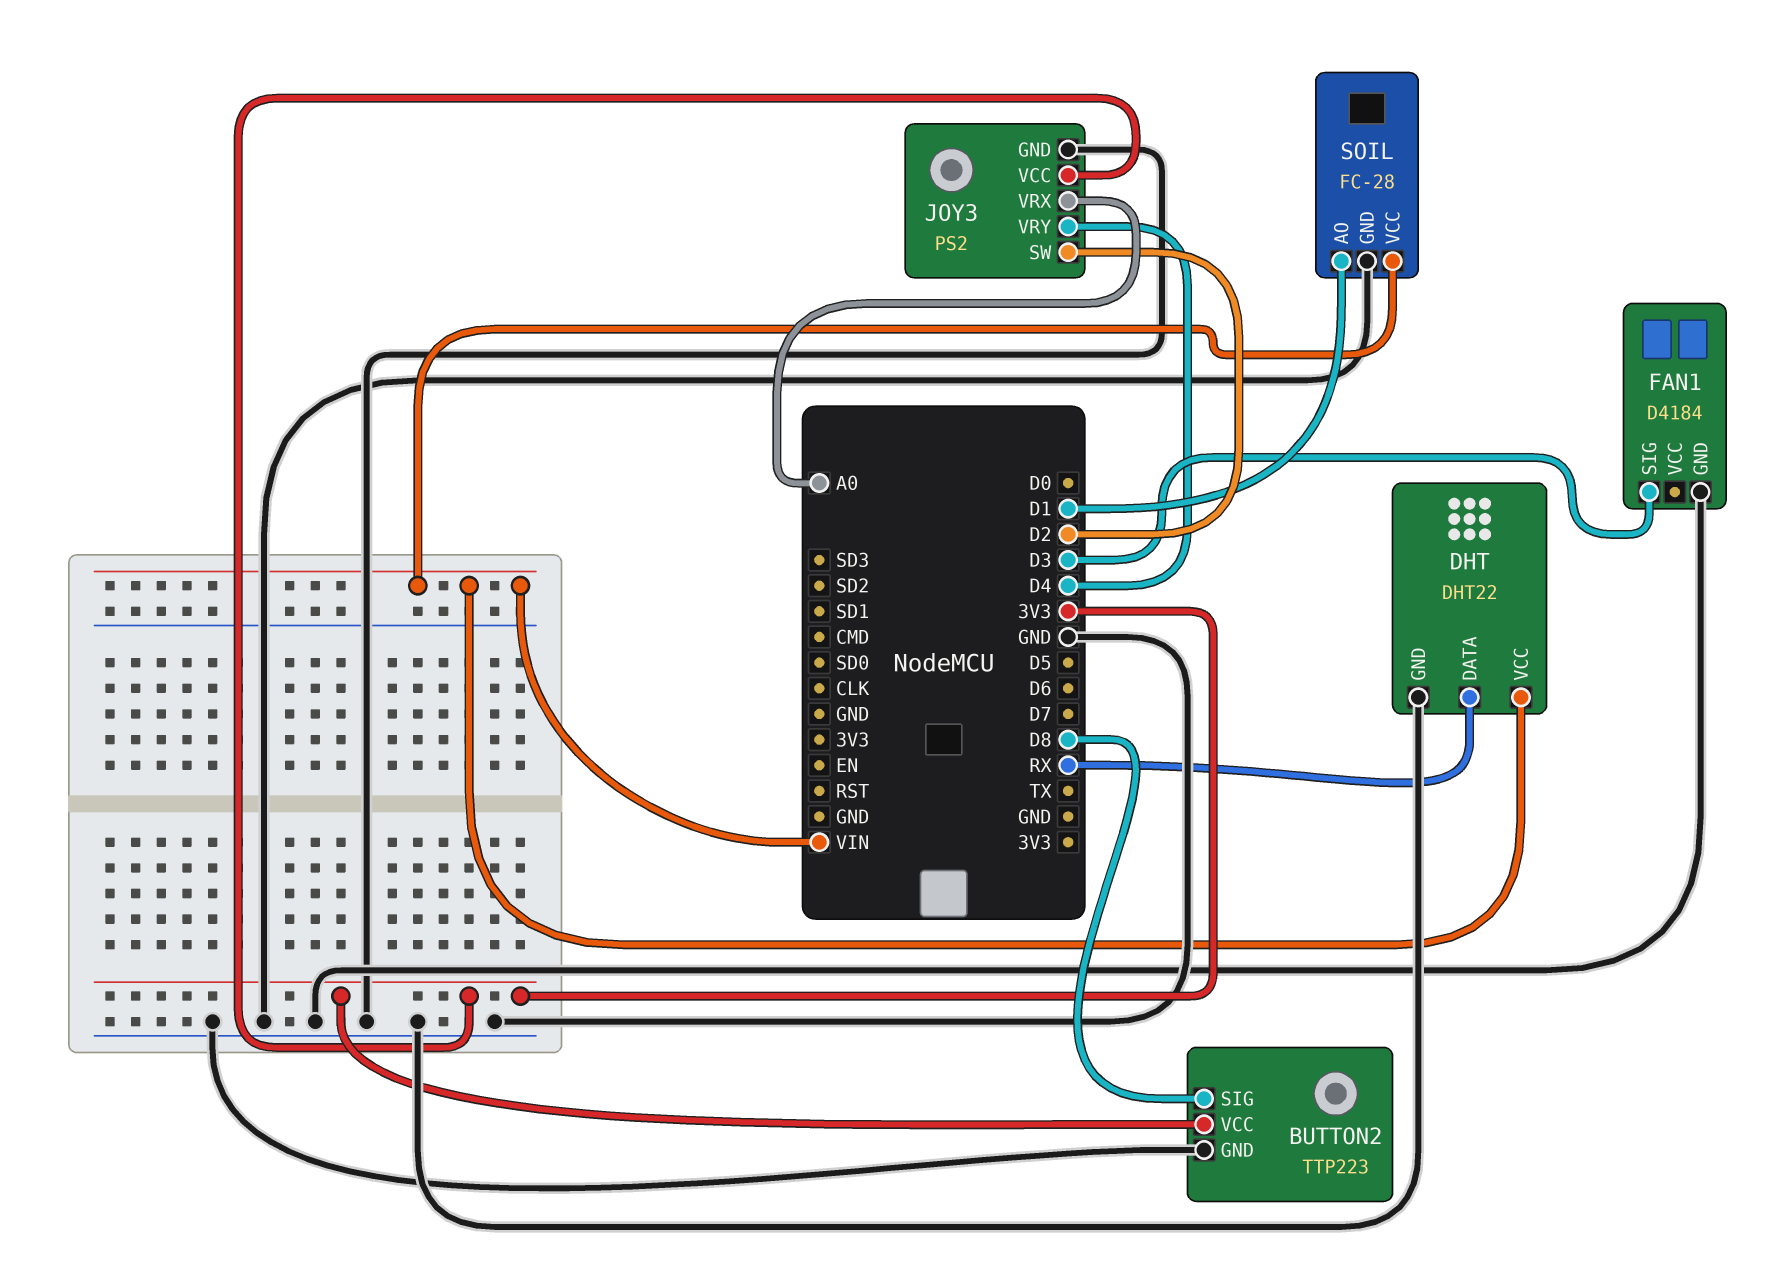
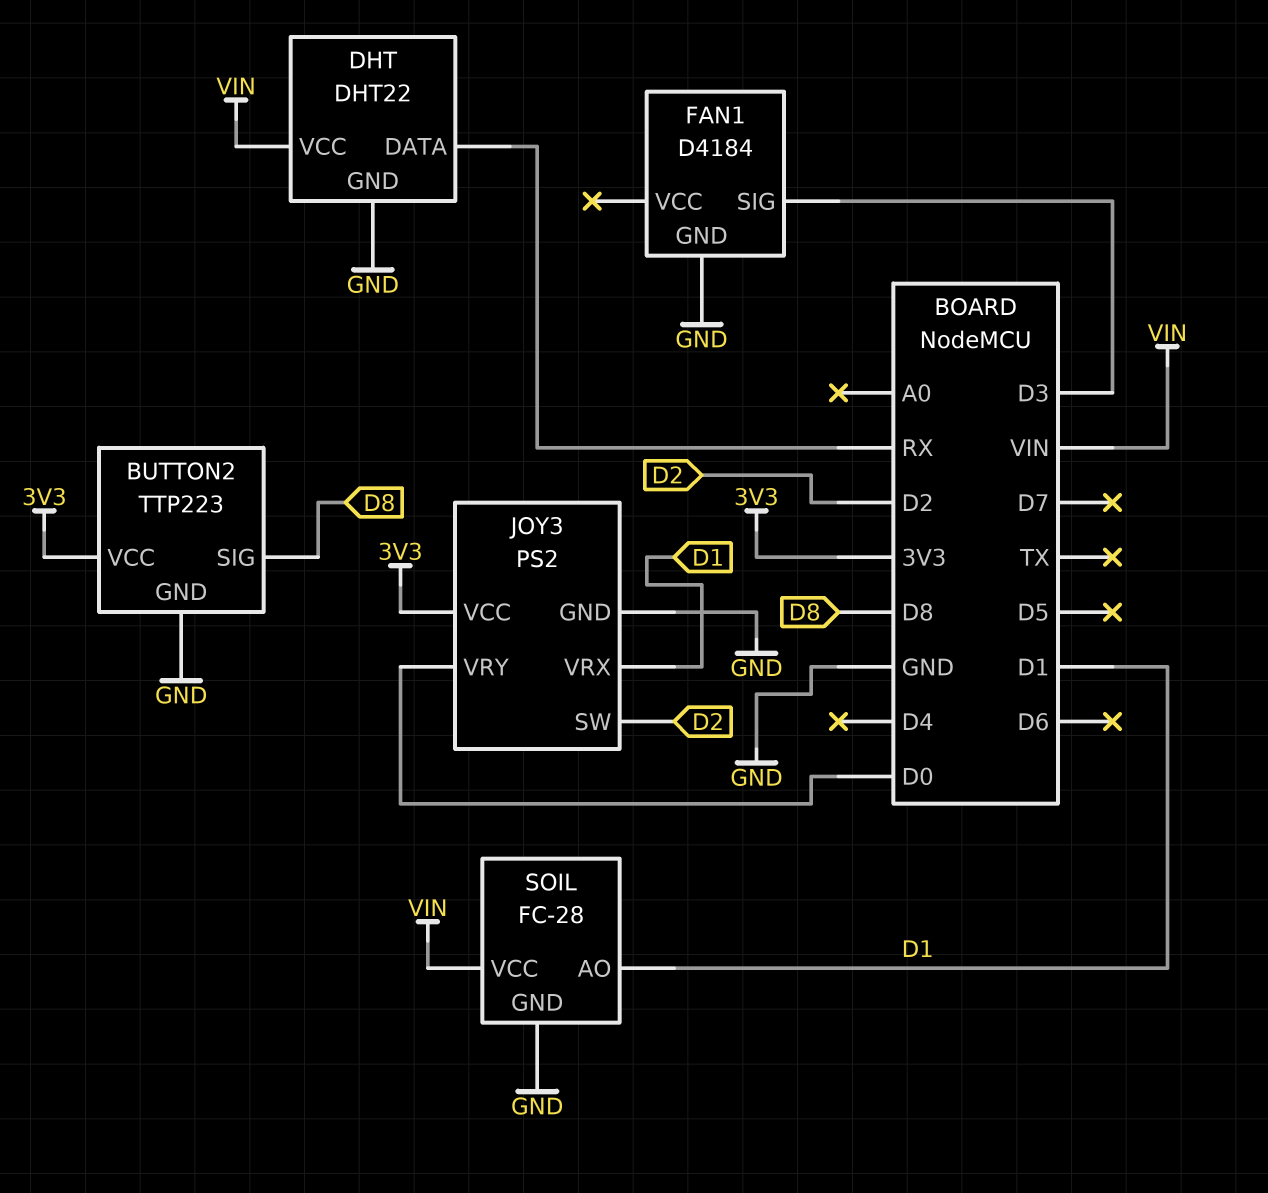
JOY3 pin VRX: A0 -> D1
JOY3 pin VRY: D4 -> D0

